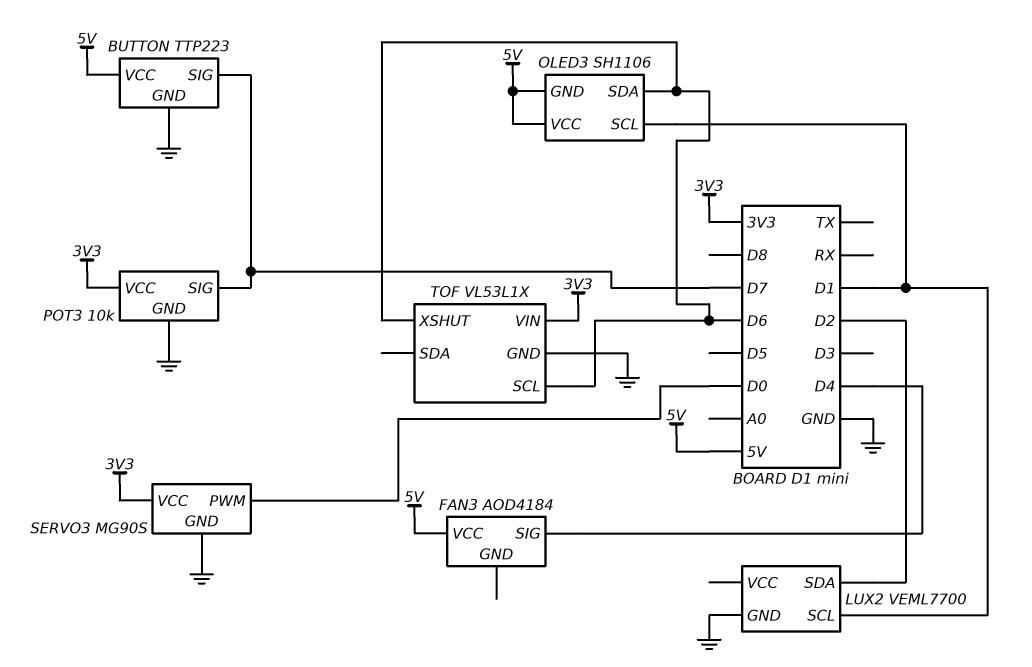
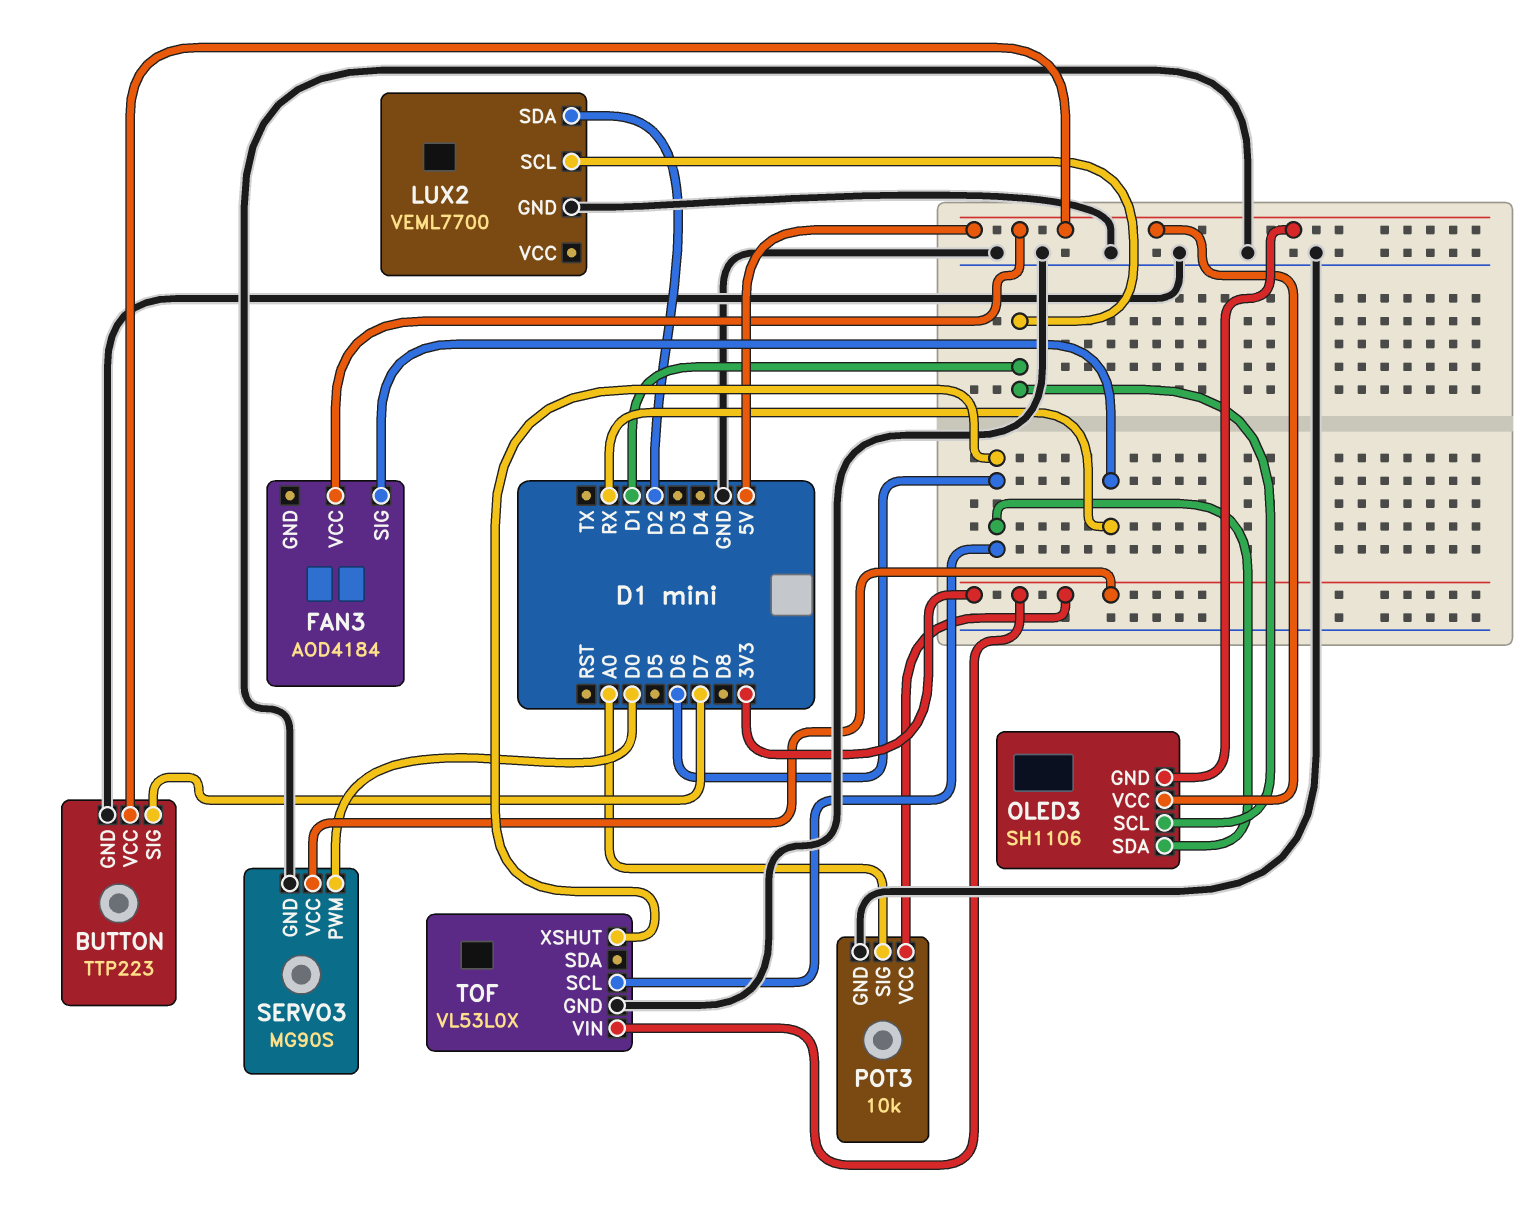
FAN3 pin SIG: D4 -> RX
POT3 pin SIG: D7 -> A0
TOF: VL53L1X -> VL53L0X

